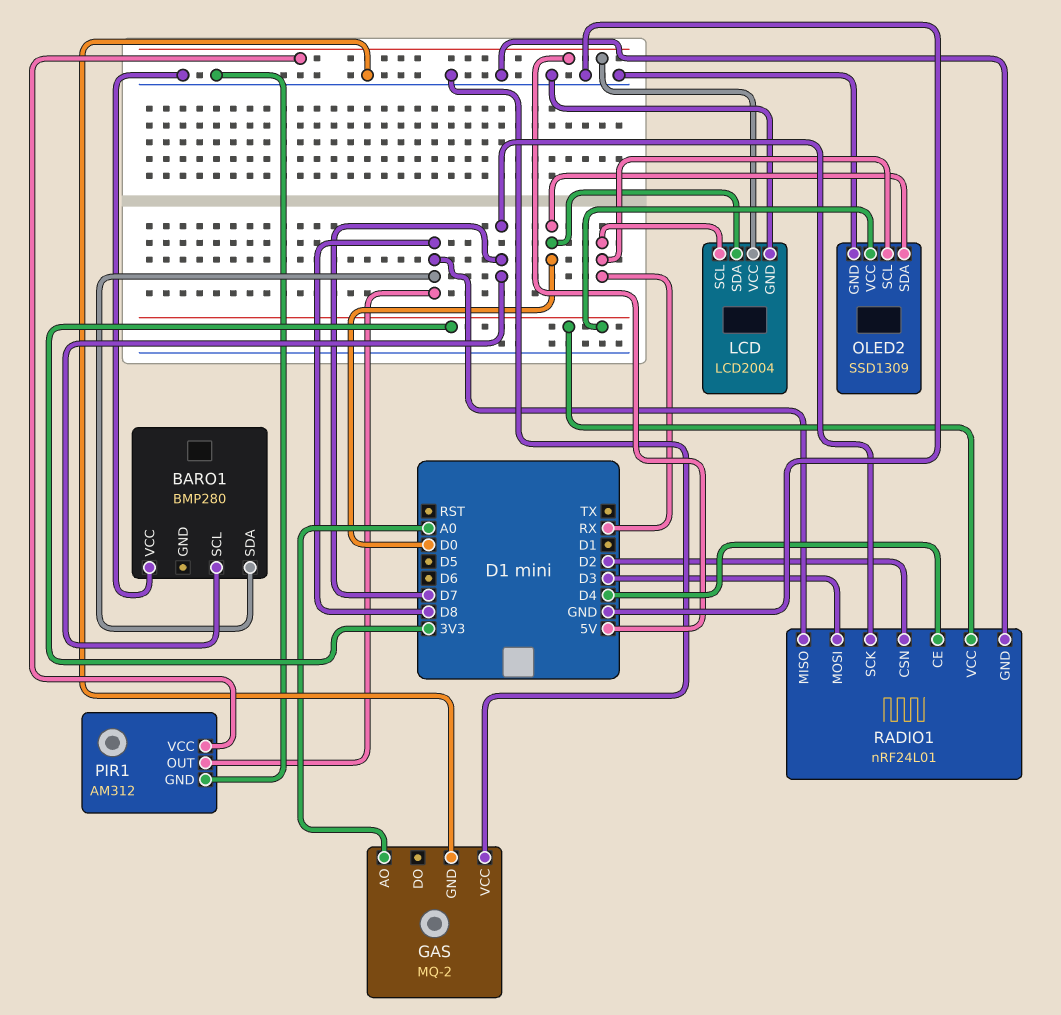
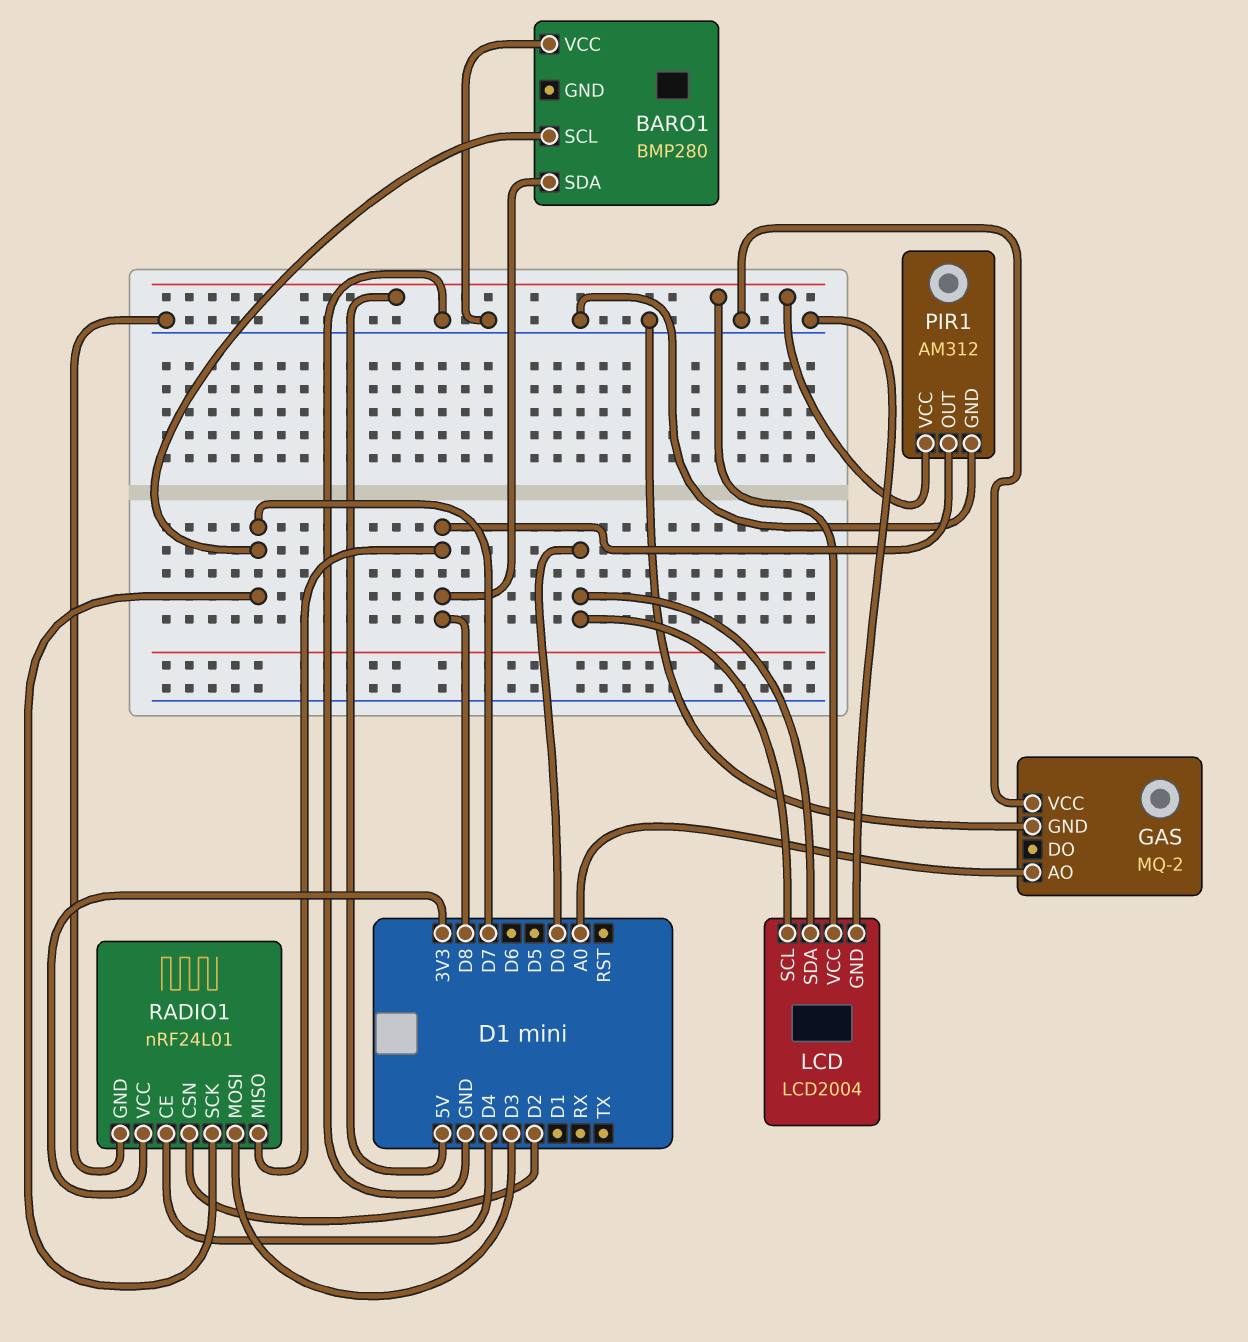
LCD pin SCL: RX -> D0
OLED2: SSD1309 -> none
OLED2 pin GND: GND -> none
OLED2 pin SCL: RX -> none
OLED2 pin SDA: D0 -> none
OLED2 pin VCC: 3V3 -> none

